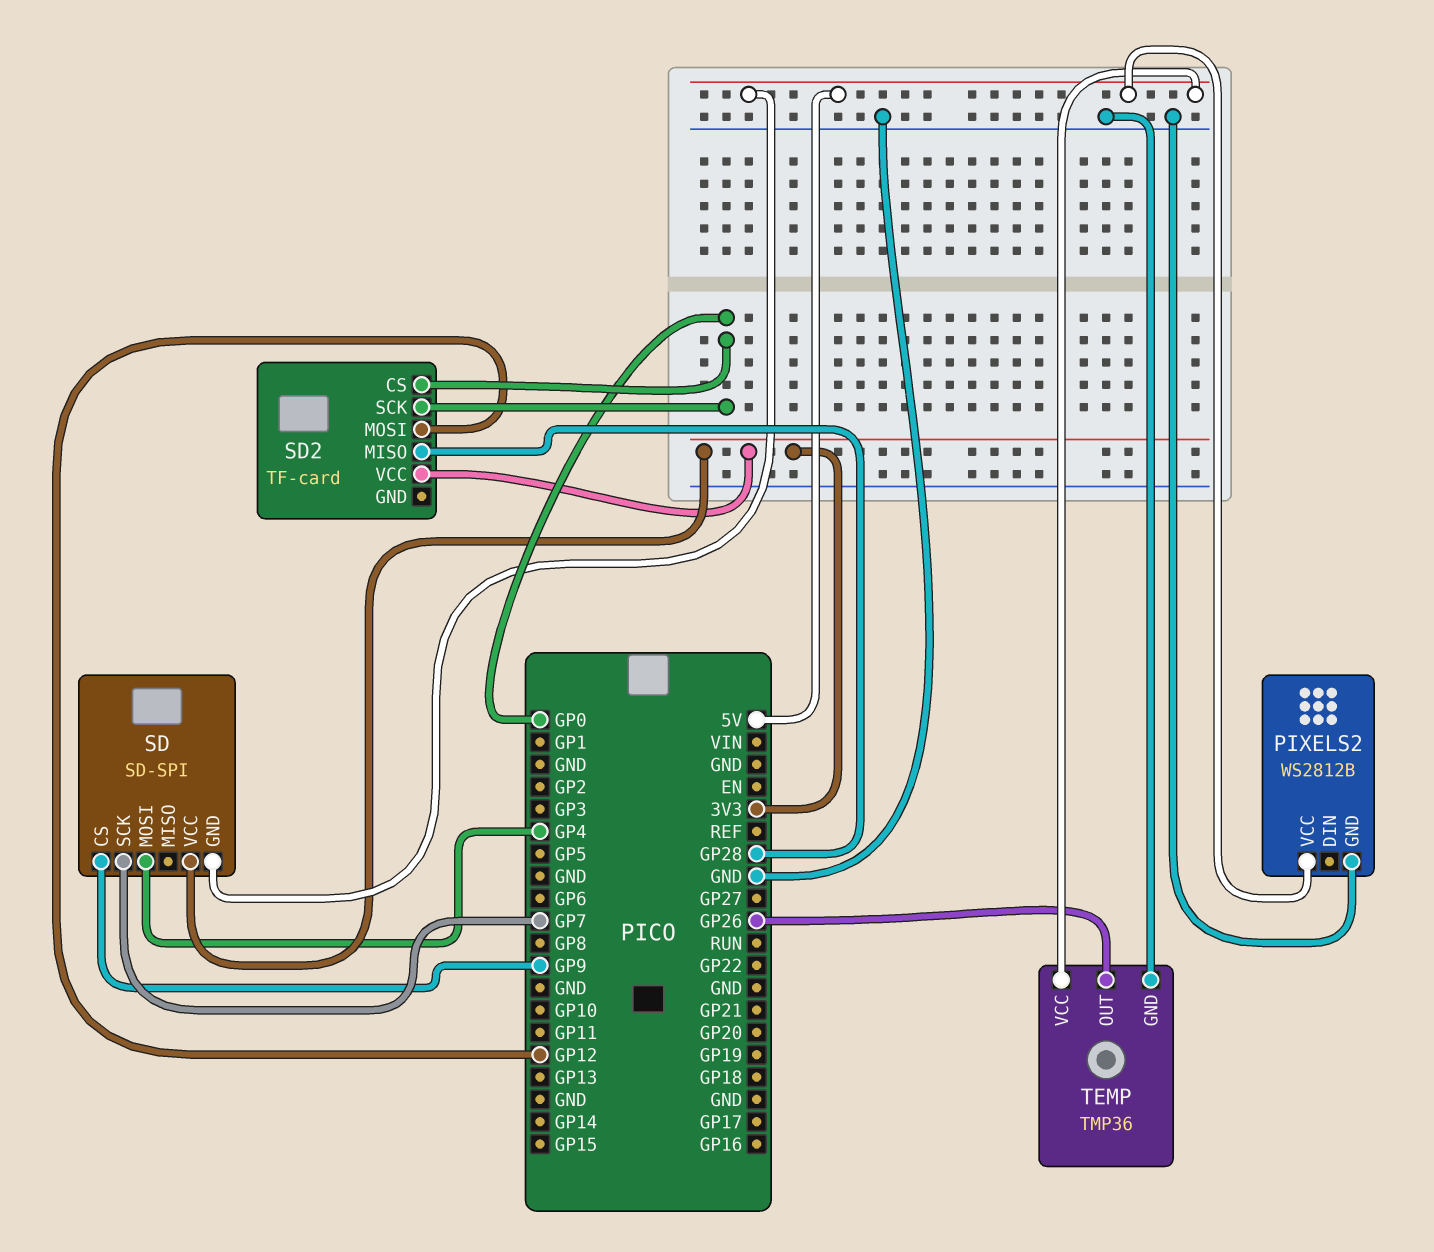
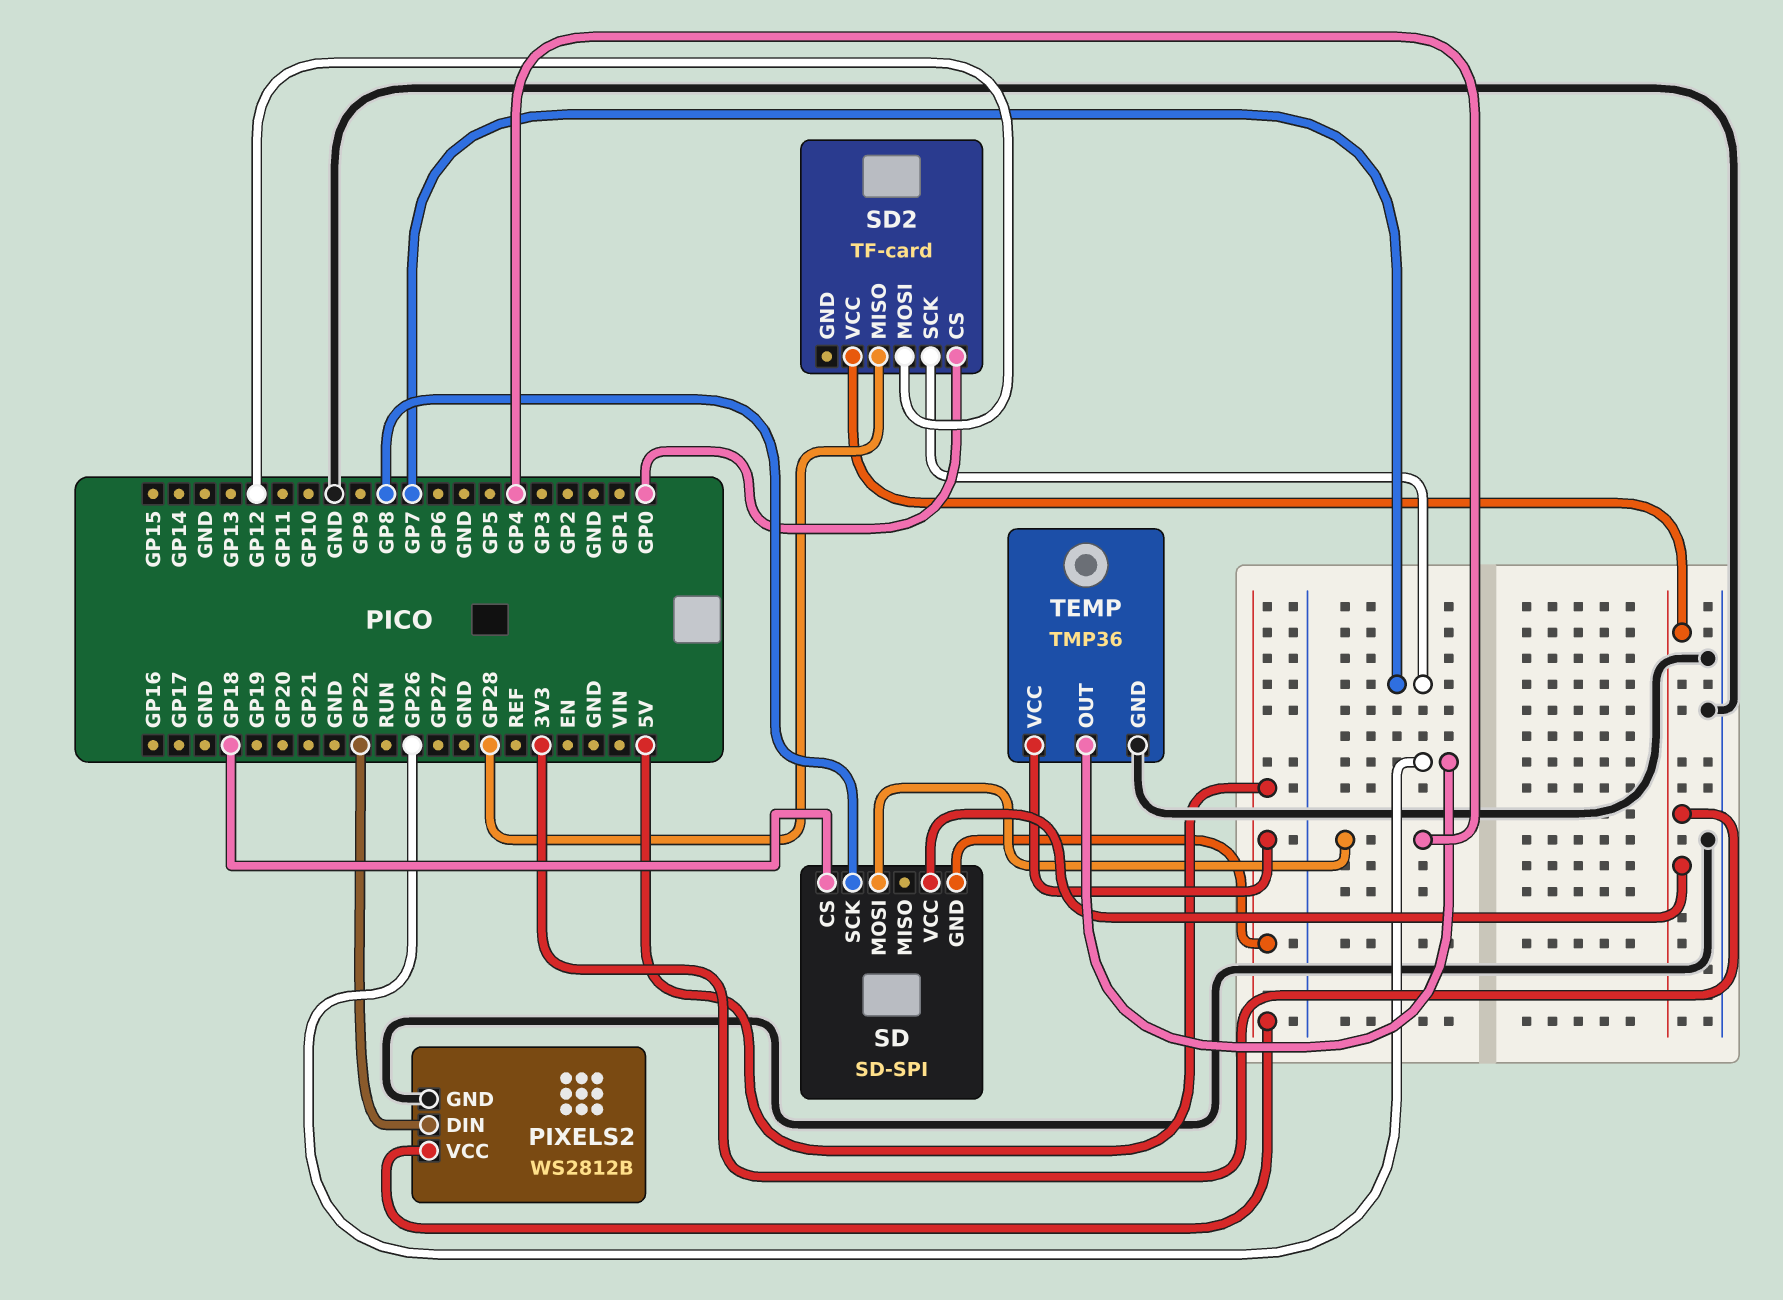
PIXELS2 pin DIN: none -> GP22
SD pin CS: GP9 -> GP18
SD pin SCK: GP7 -> GP8
SD2 pin SCK: GP0 -> GP7

